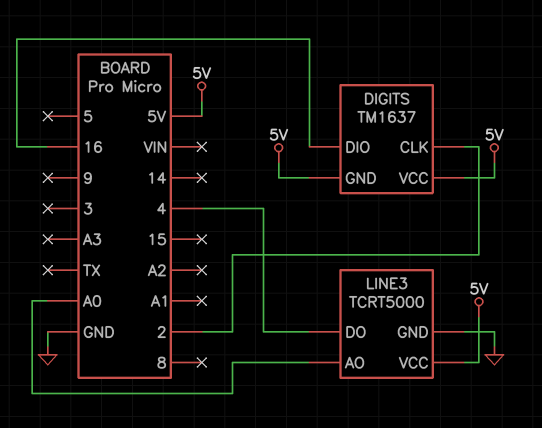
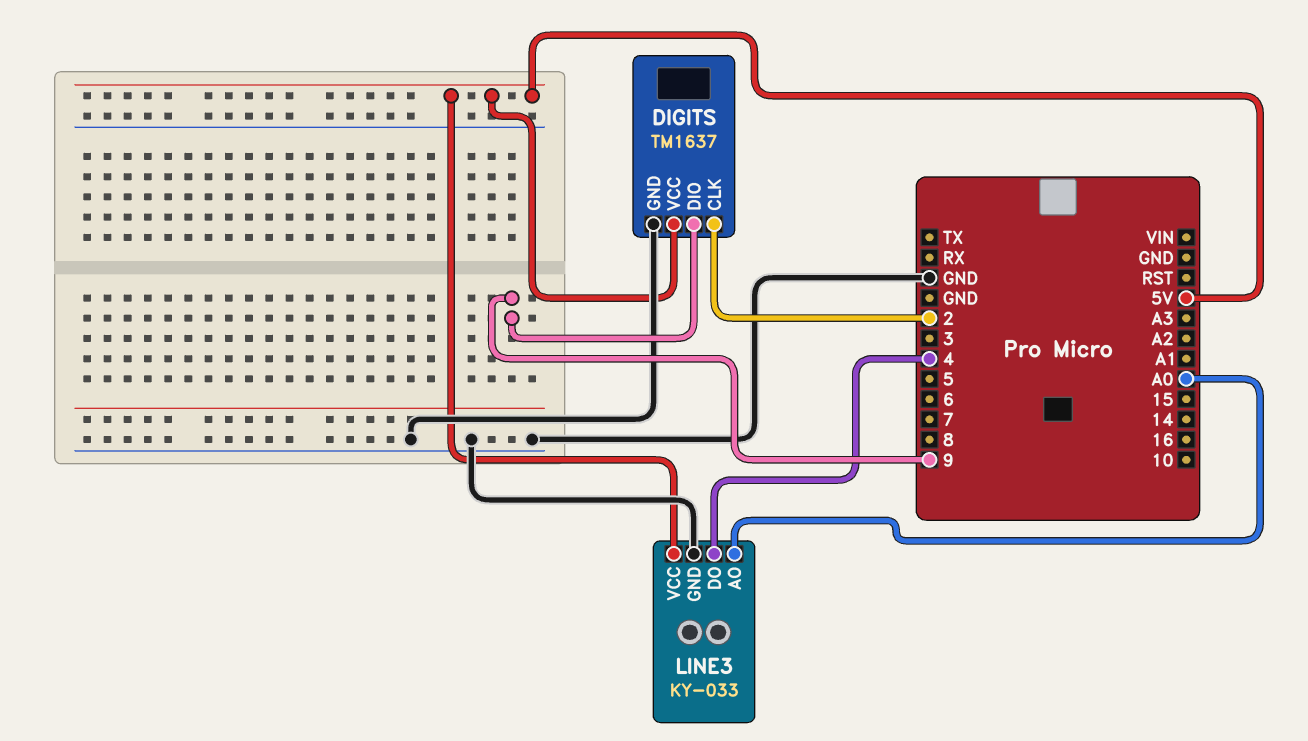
DIGITS pin DIO: 16 -> 9
DIGITS pin GND: 5V -> GND
LINE3: TCRT5000 -> KY-033

